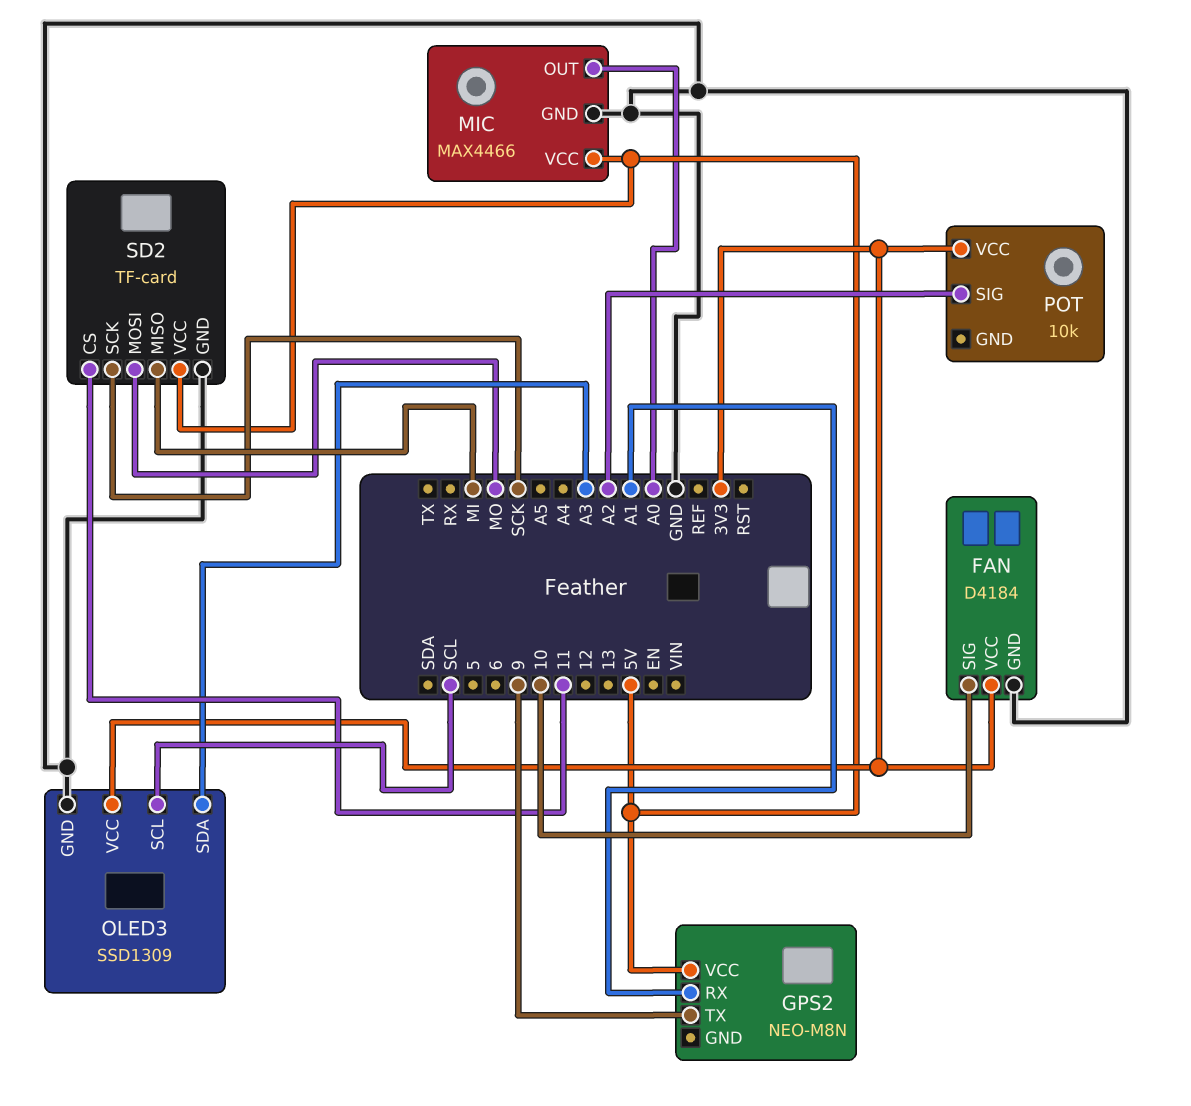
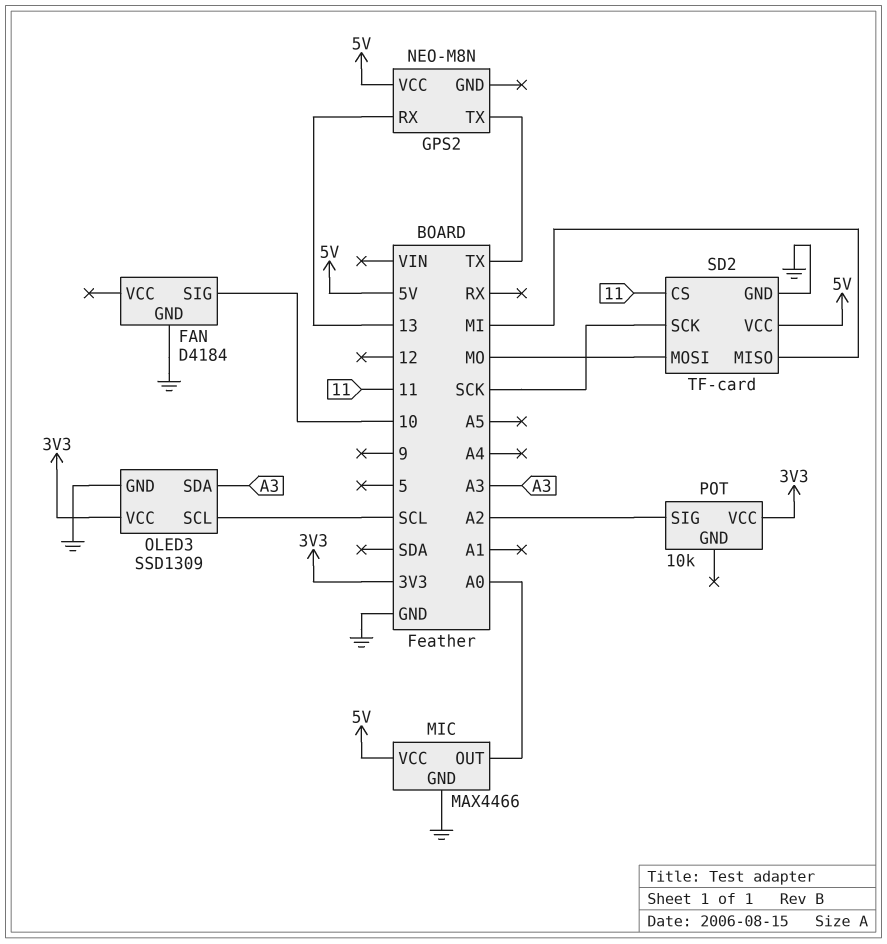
FAN pin VCC: 3V3 -> none
GPS2 pin RX: A1 -> 13
GPS2 pin TX: 9 -> TX

